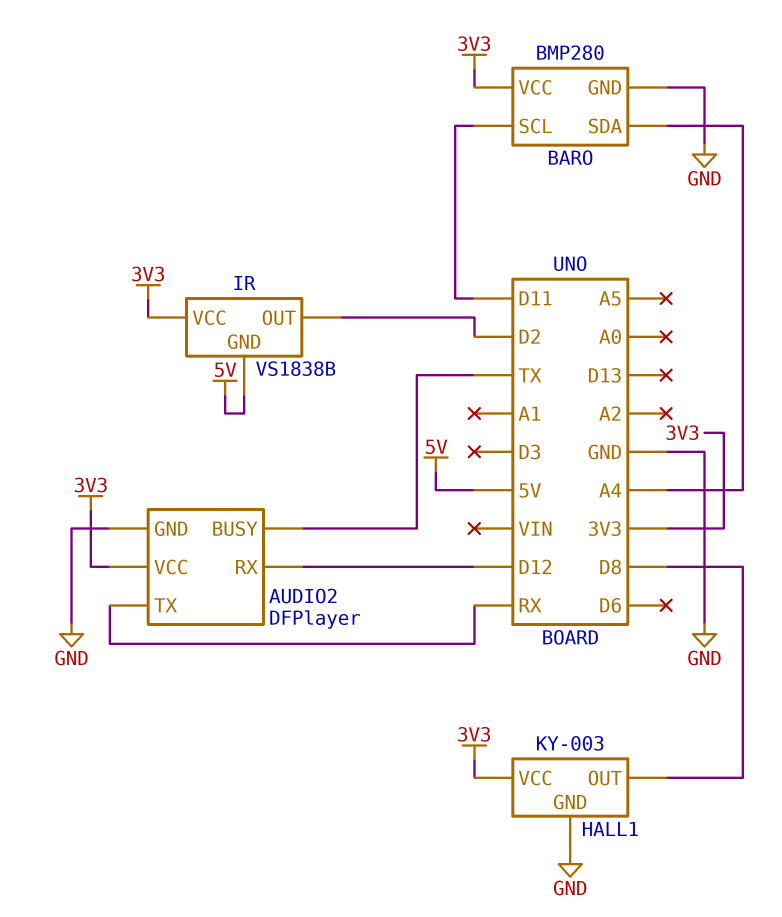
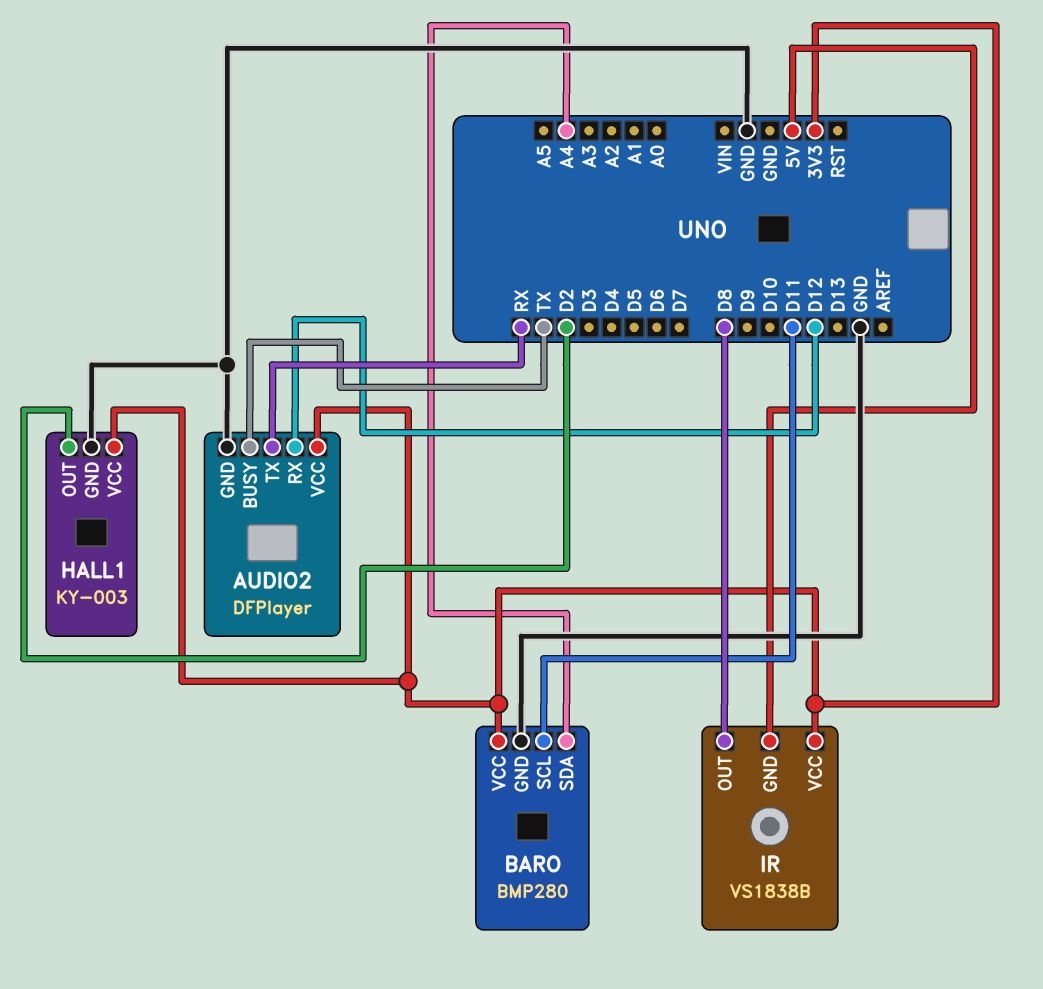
HALL1 pin OUT: D8 -> D2
IR pin OUT: D2 -> D8

